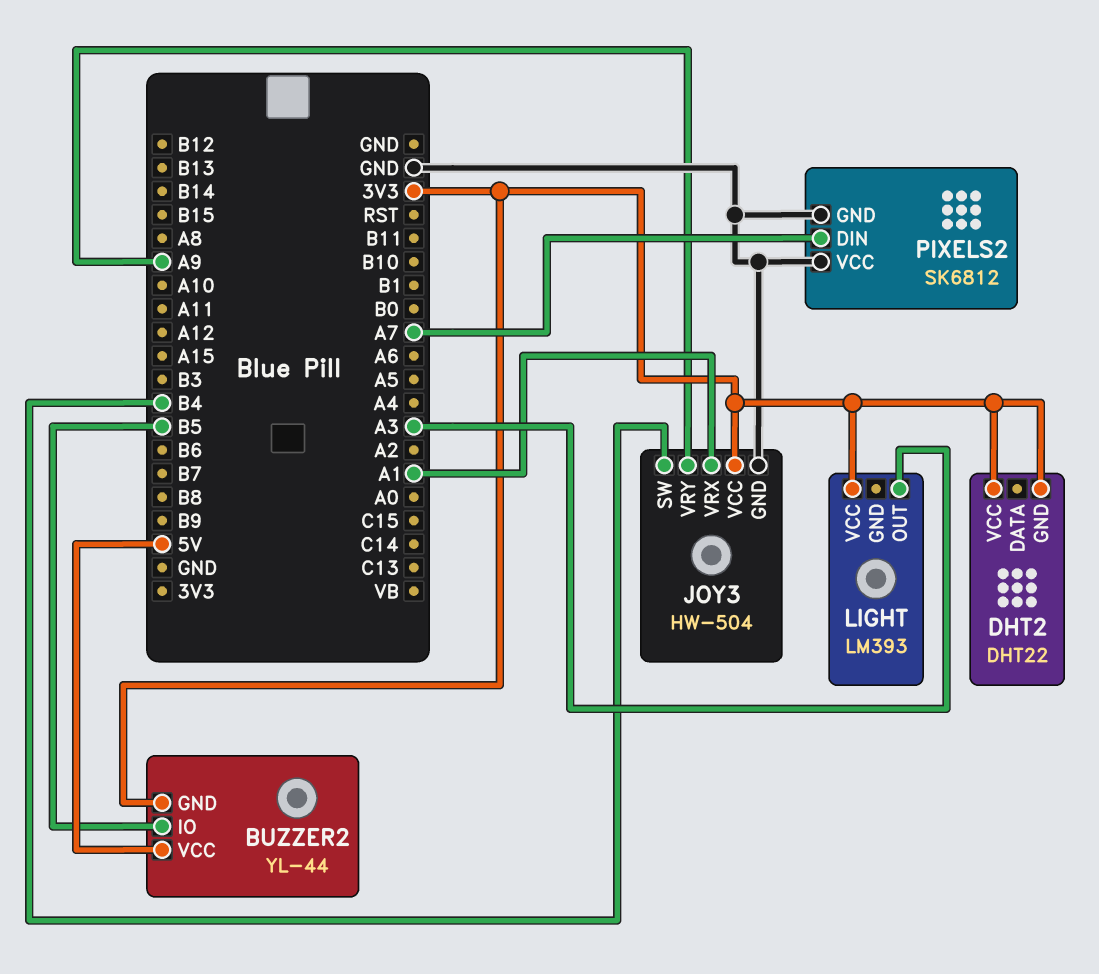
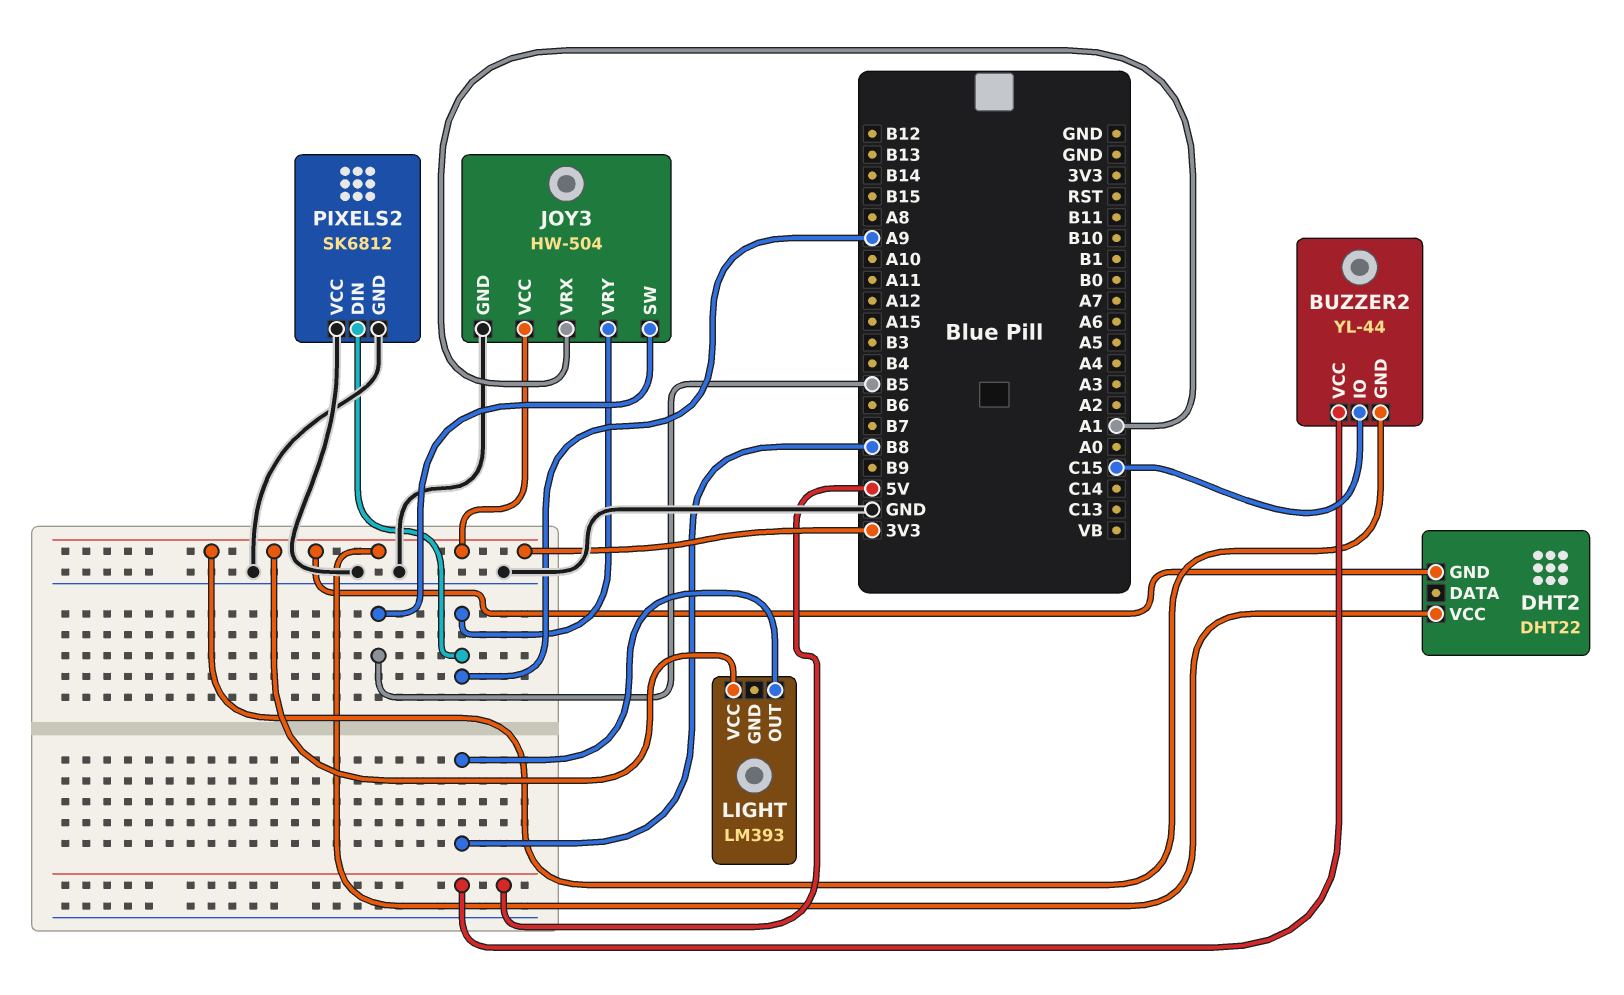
BUZZER2 pin IO: B5 -> C15
JOY3 pin SW: B4 -> B5
LIGHT pin OUT: A3 -> B8
PIXELS2 pin DIN: A7 -> A9

